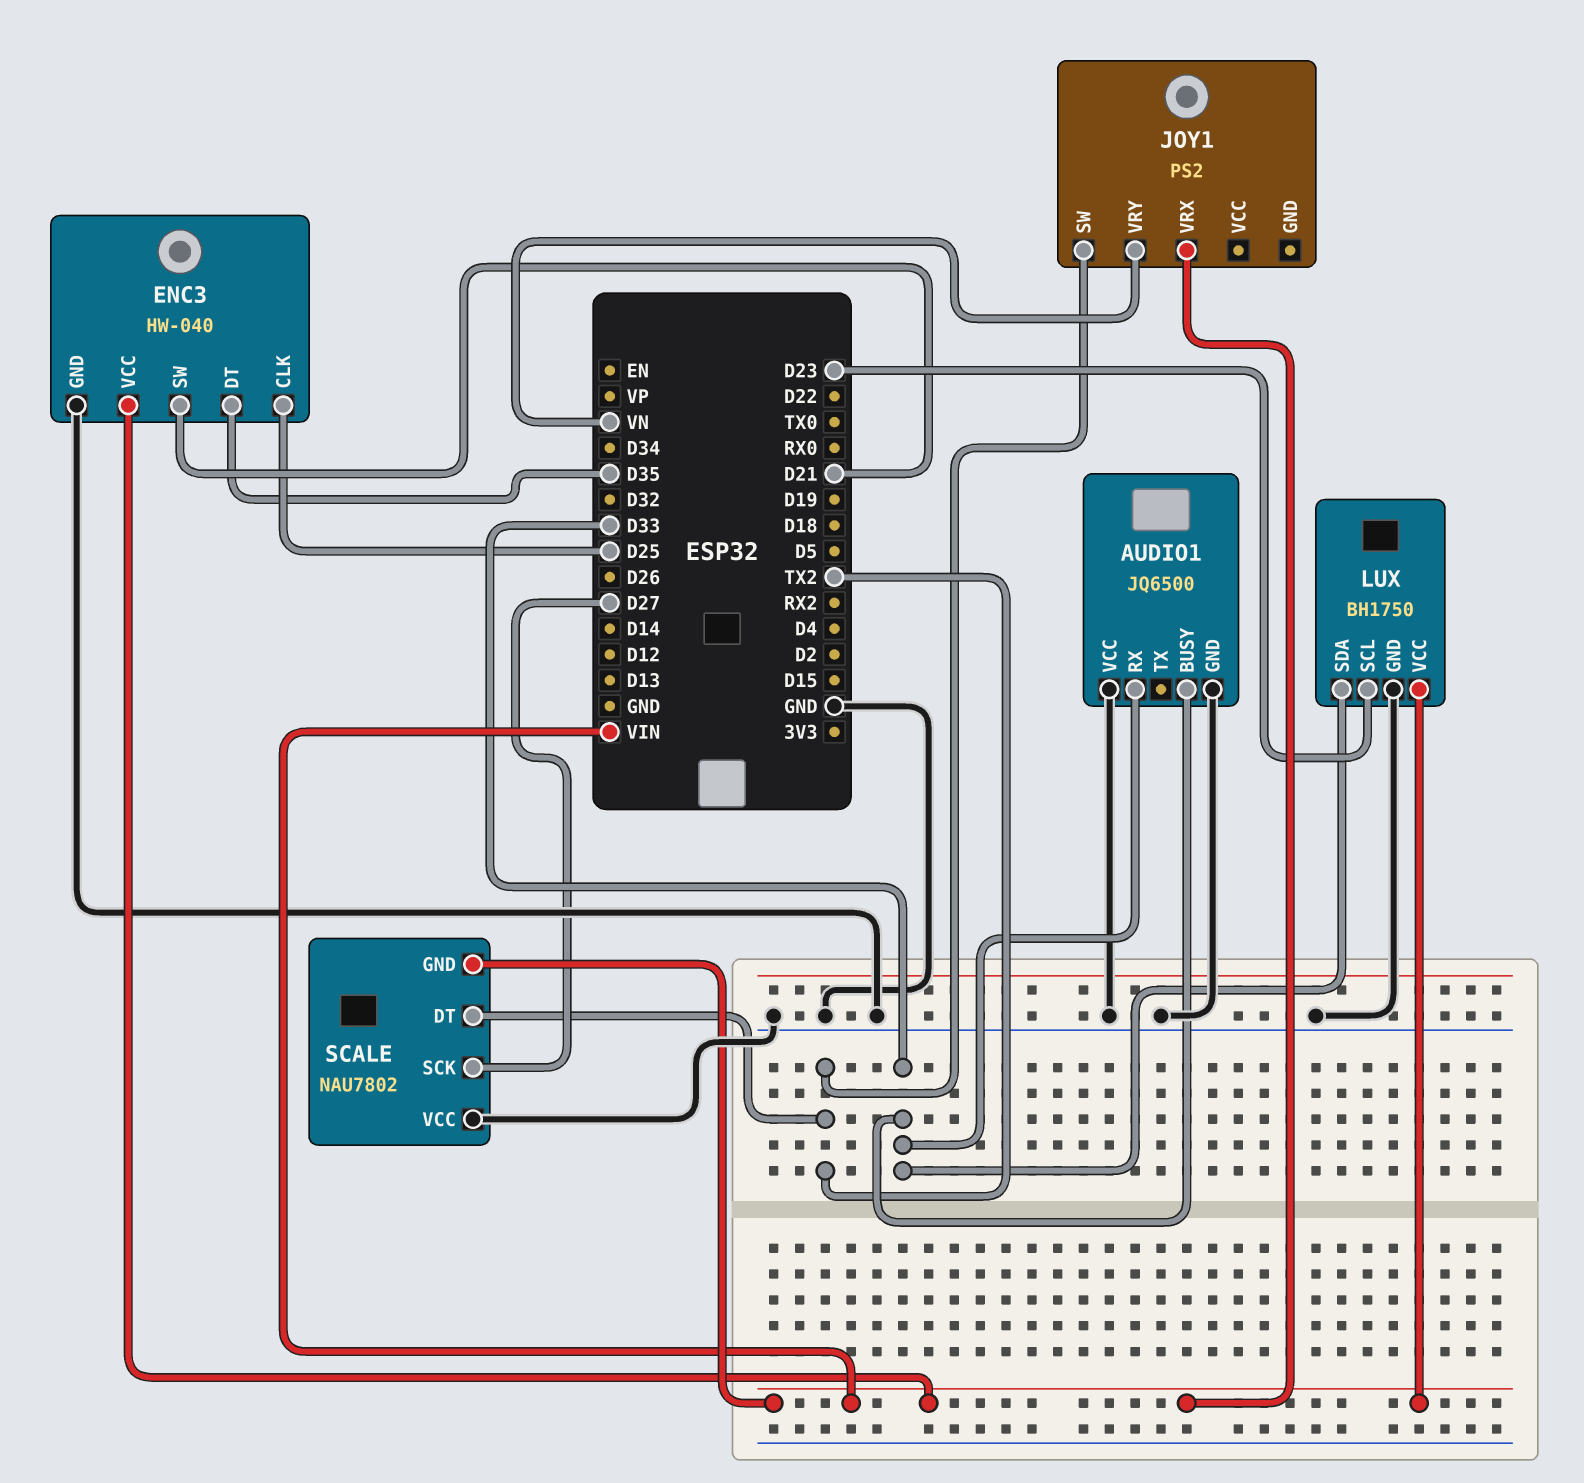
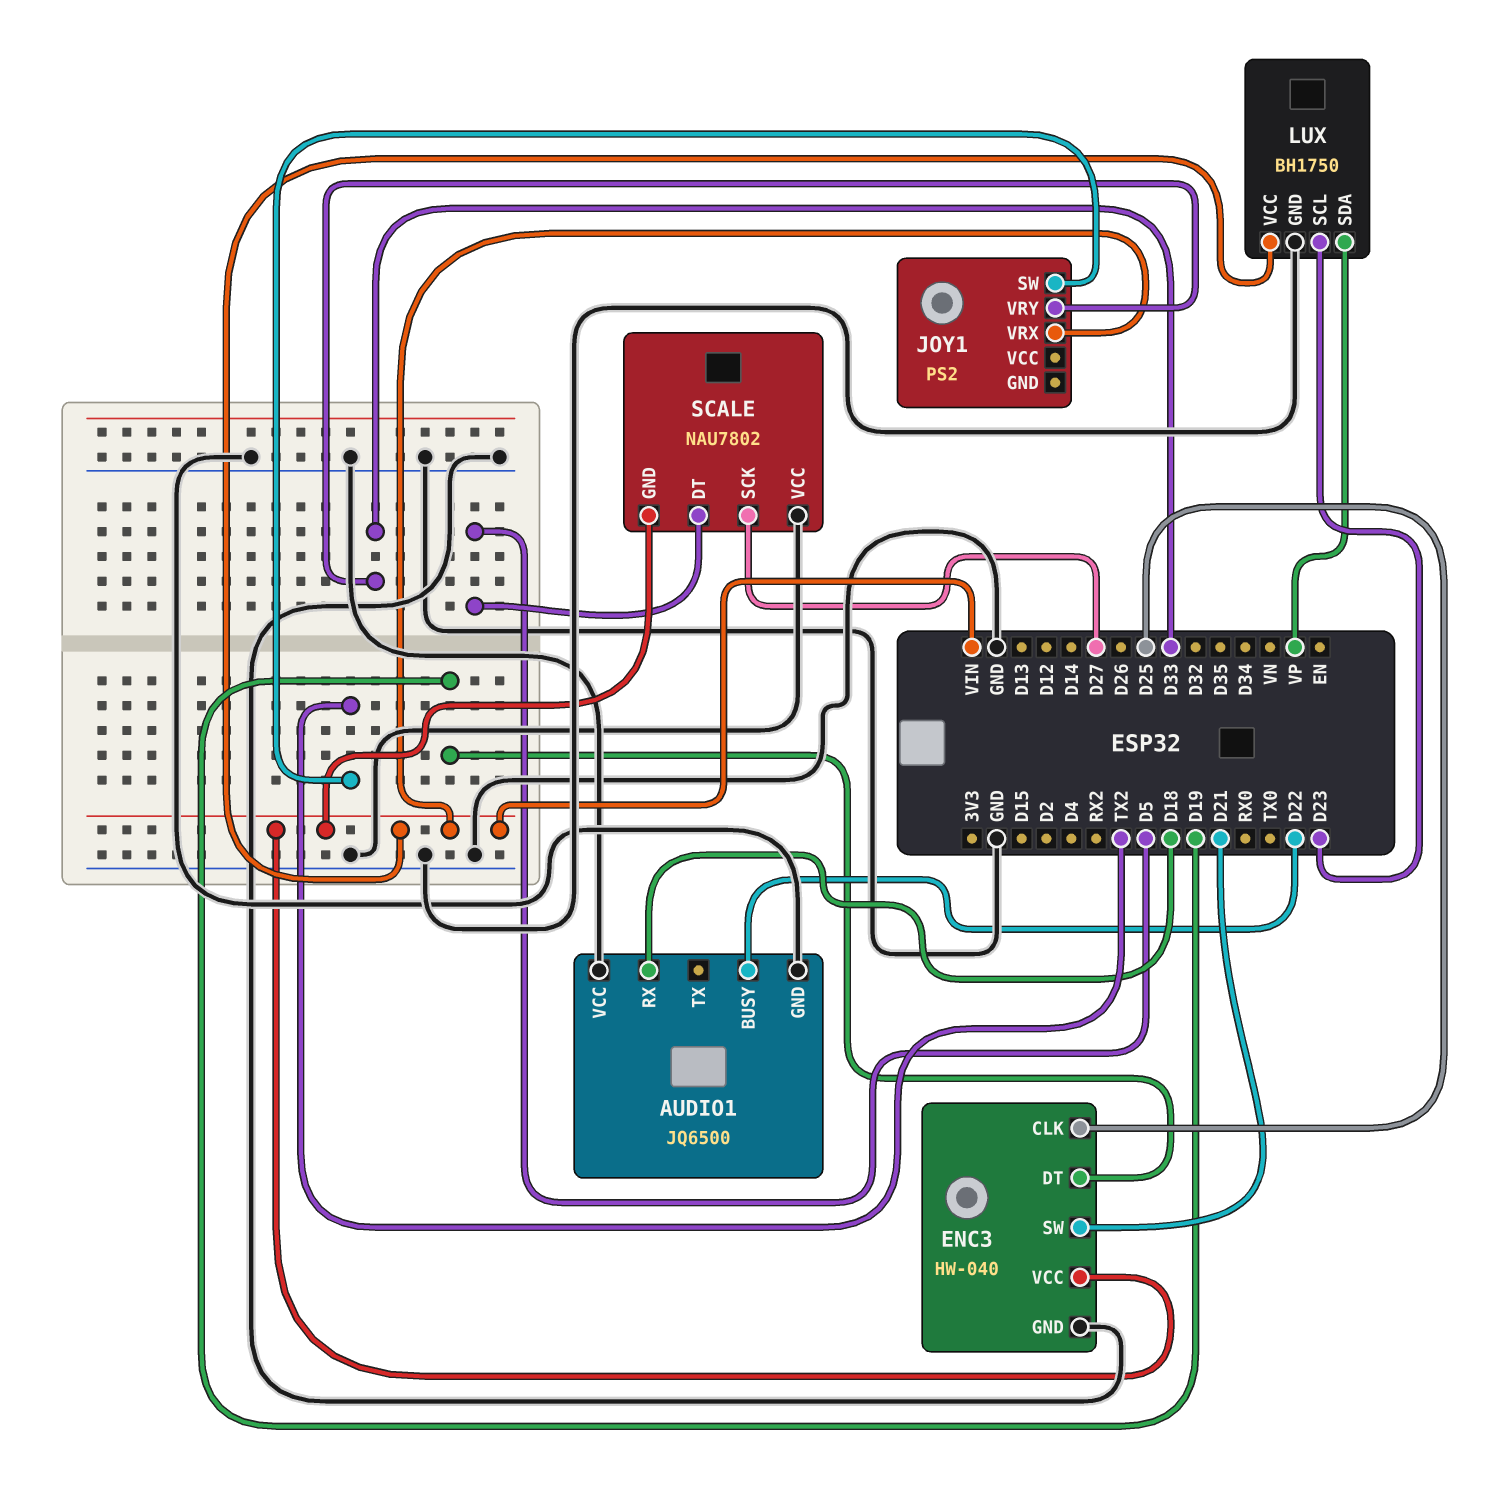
AUDIO1 pin BUSY: D33 -> D22
AUDIO1 pin RX: D33 -> D18
ENC3 pin DT: D35 -> D19
JOY1 pin VRY: VN -> D33
LUX pin SDA: D33 -> VP
SCALE pin DT: TX2 -> D5

